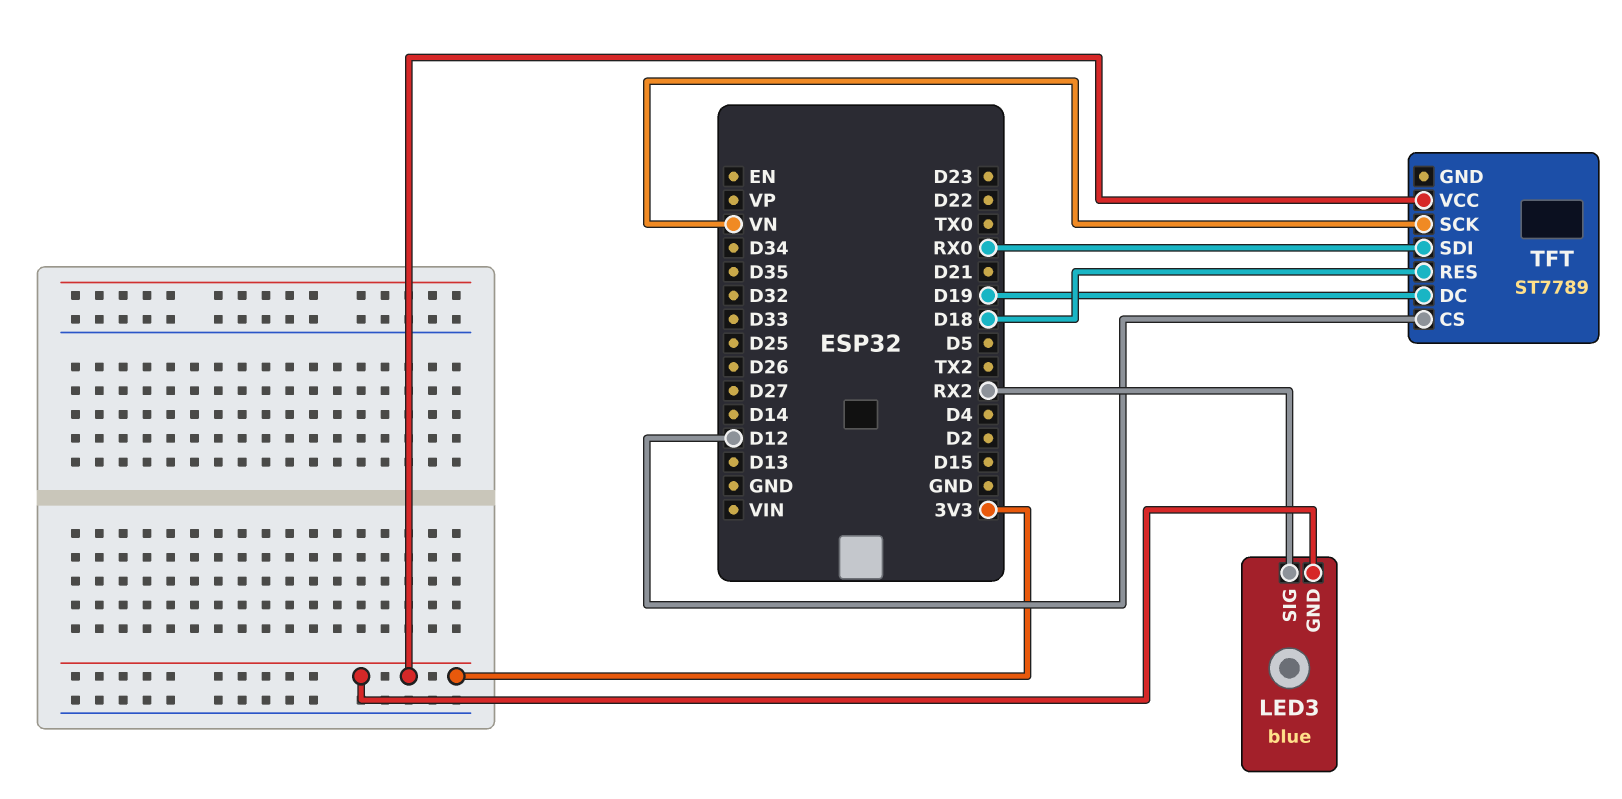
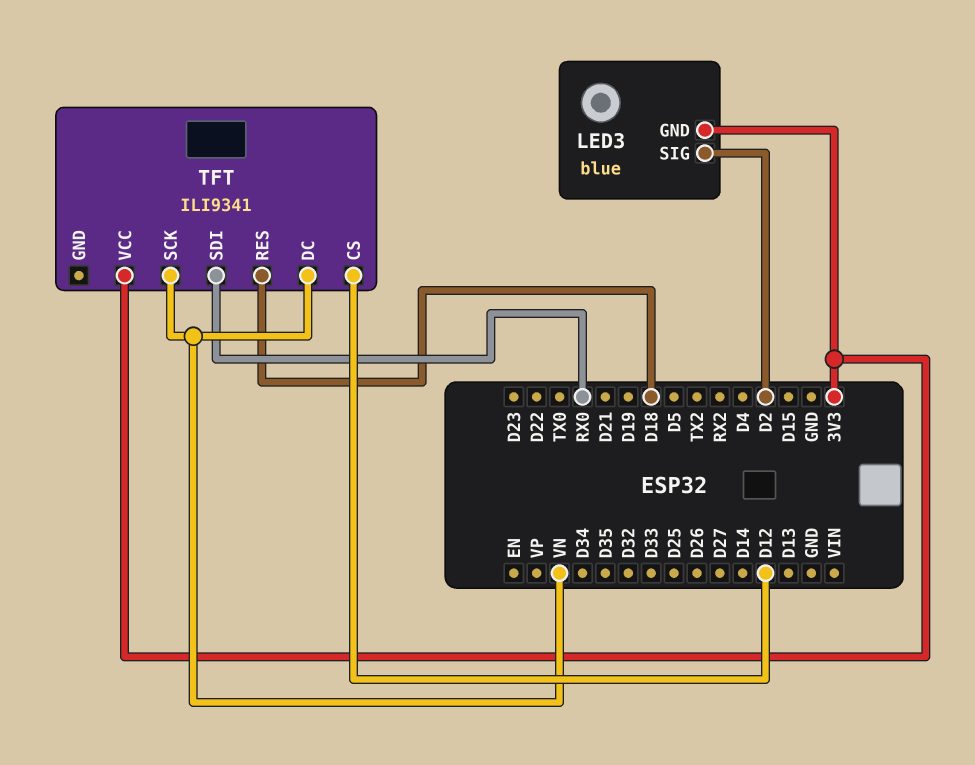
LED3 pin SIG: RX2 -> D2
TFT: ST7789 -> ILI9341
TFT pin DC: D19 -> VN

